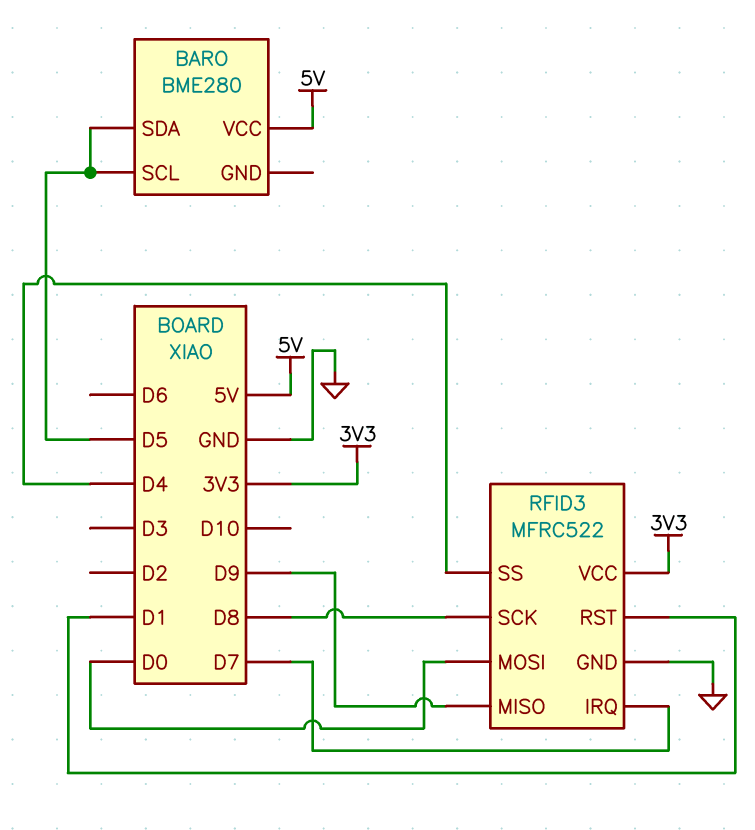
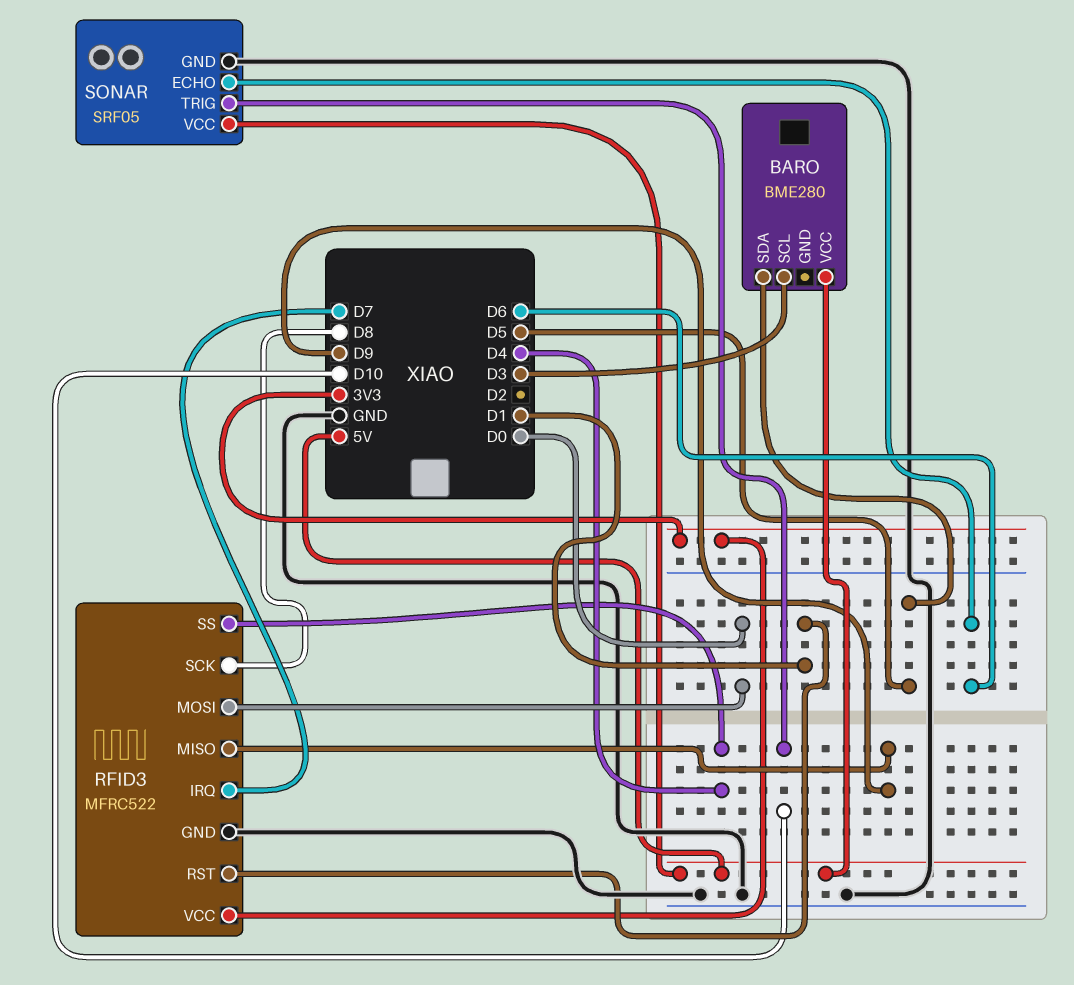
BARO pin SCL: D5 -> D3
SONAR: none -> SRF05
SONAR pin ECHO: none -> D6
SONAR pin GND: none -> GND
SONAR pin TRIG: none -> D10
SONAR pin VCC: none -> 5V

